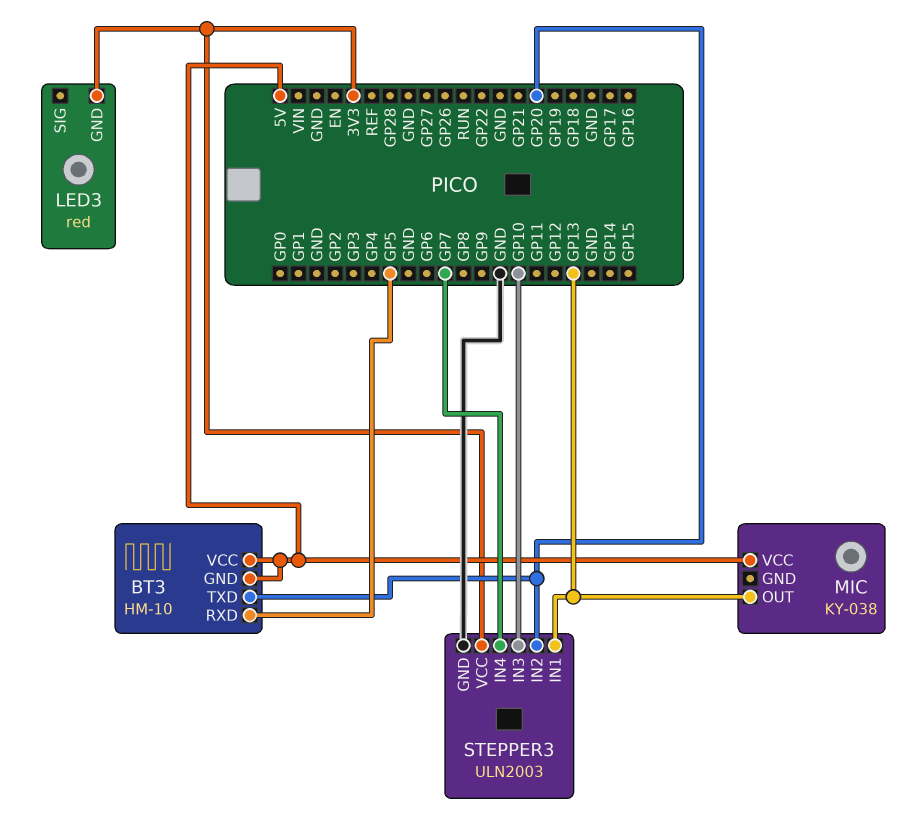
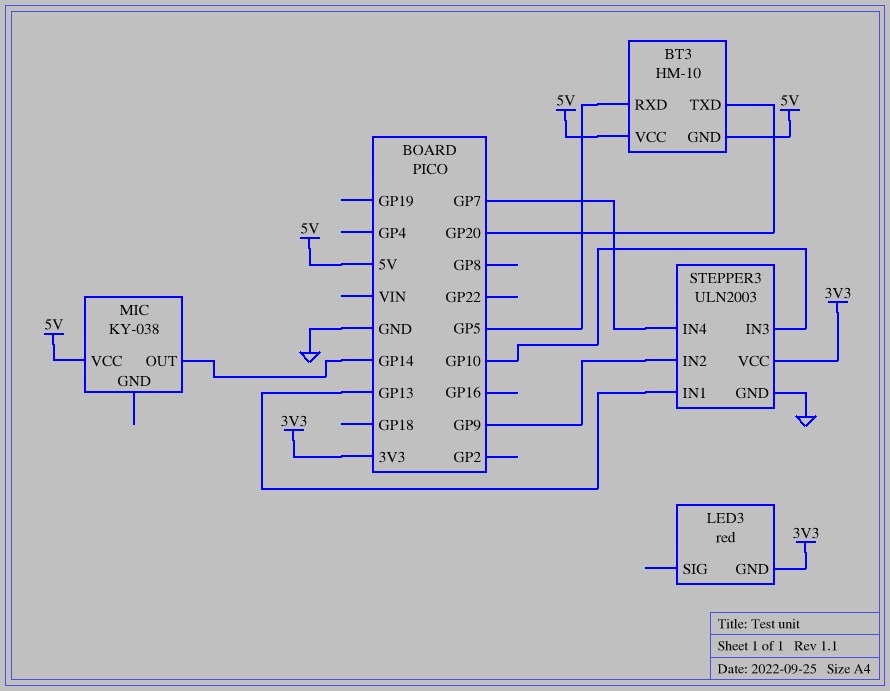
MIC pin OUT: GP13 -> GP14
STEPPER3 pin IN2: GP20 -> GP9

